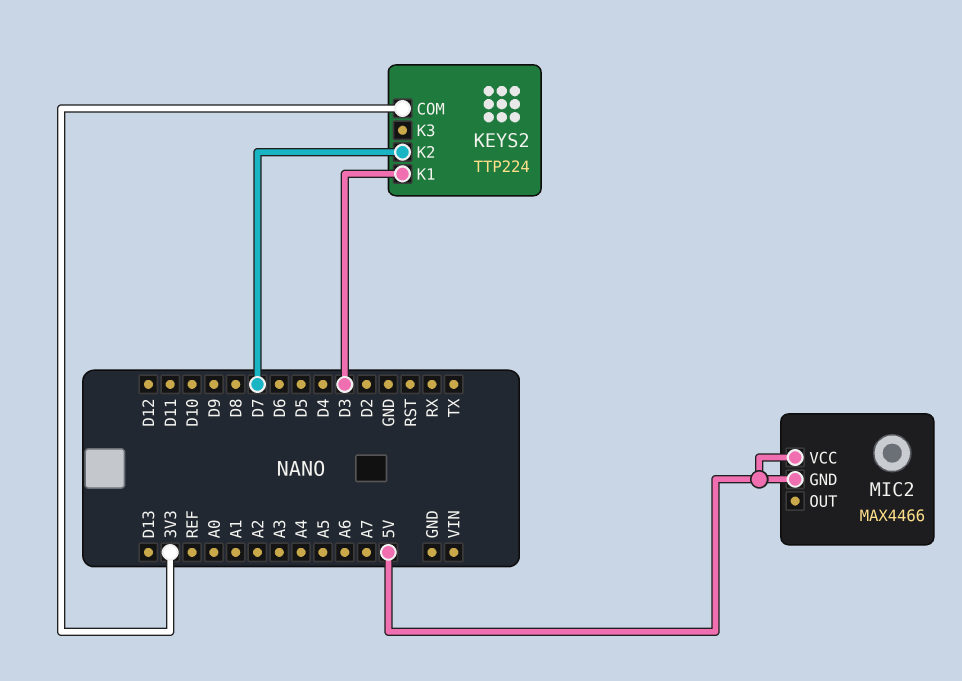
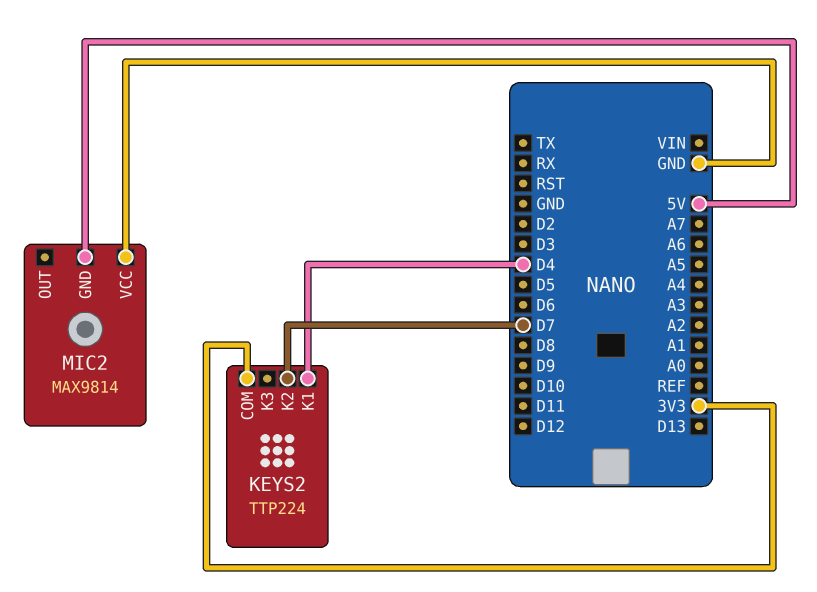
KEYS2 pin K1: D3 -> D4
MIC2: MAX4466 -> MAX9814
MIC2 pin VCC: 5V -> GND

